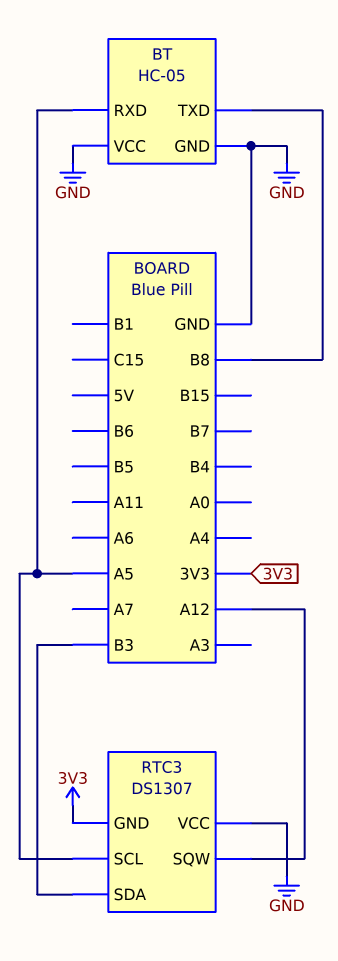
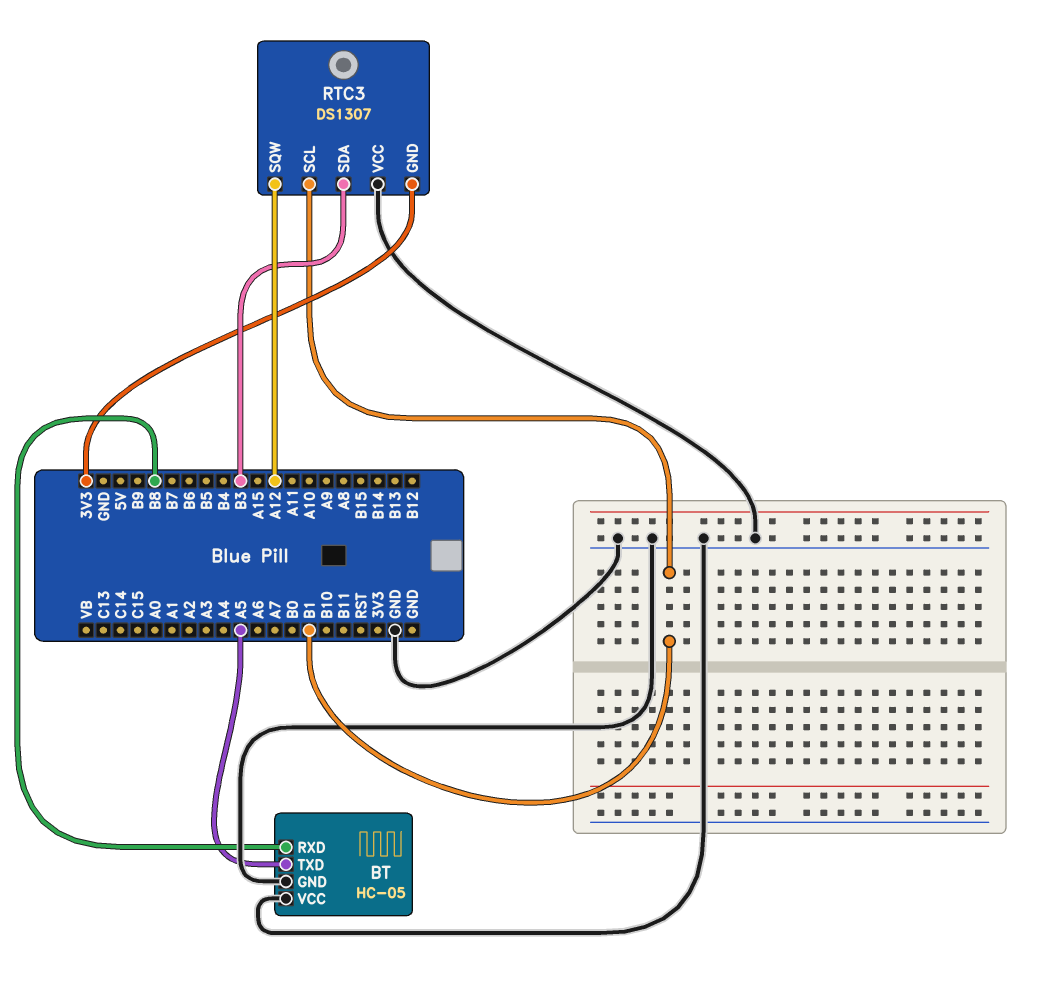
BT pin RXD: A5 -> B8
BT pin TXD: B8 -> A5
RTC3 pin SCL: A5 -> B1

